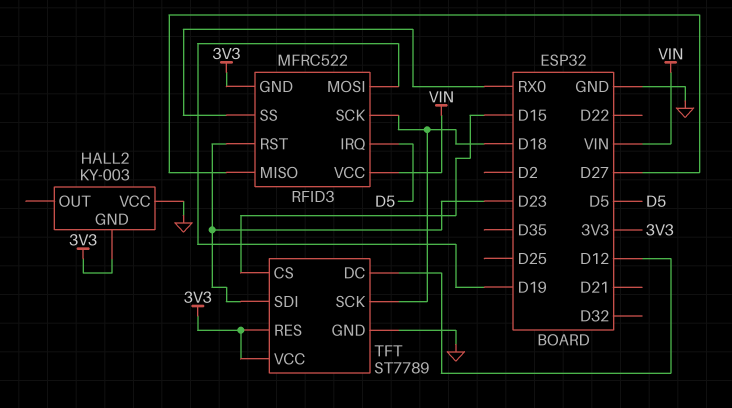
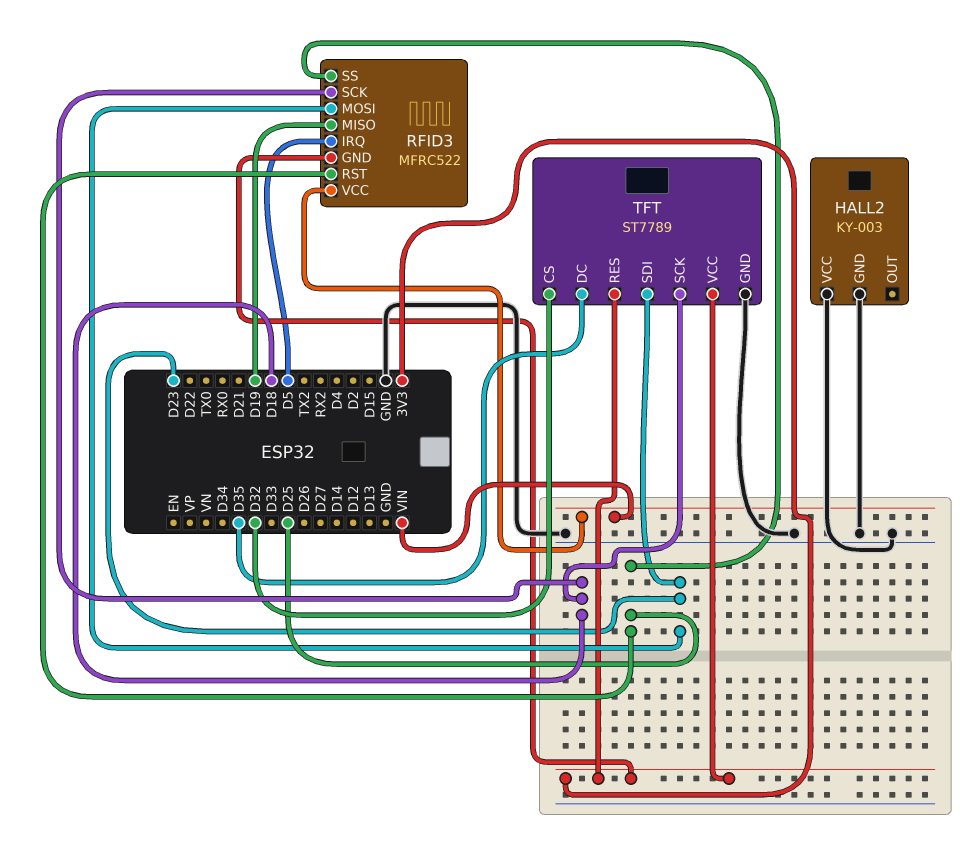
HALL2 pin GND: 3V3 -> GND
RFID3 pin MISO: D27 -> D19
RFID3 pin MOSI: D19 -> D23
RFID3 pin RST: D23 -> D25
RFID3 pin SS: RX0 -> D25
TFT pin CS: D15 -> D32
TFT pin DC: D12 -> D35

